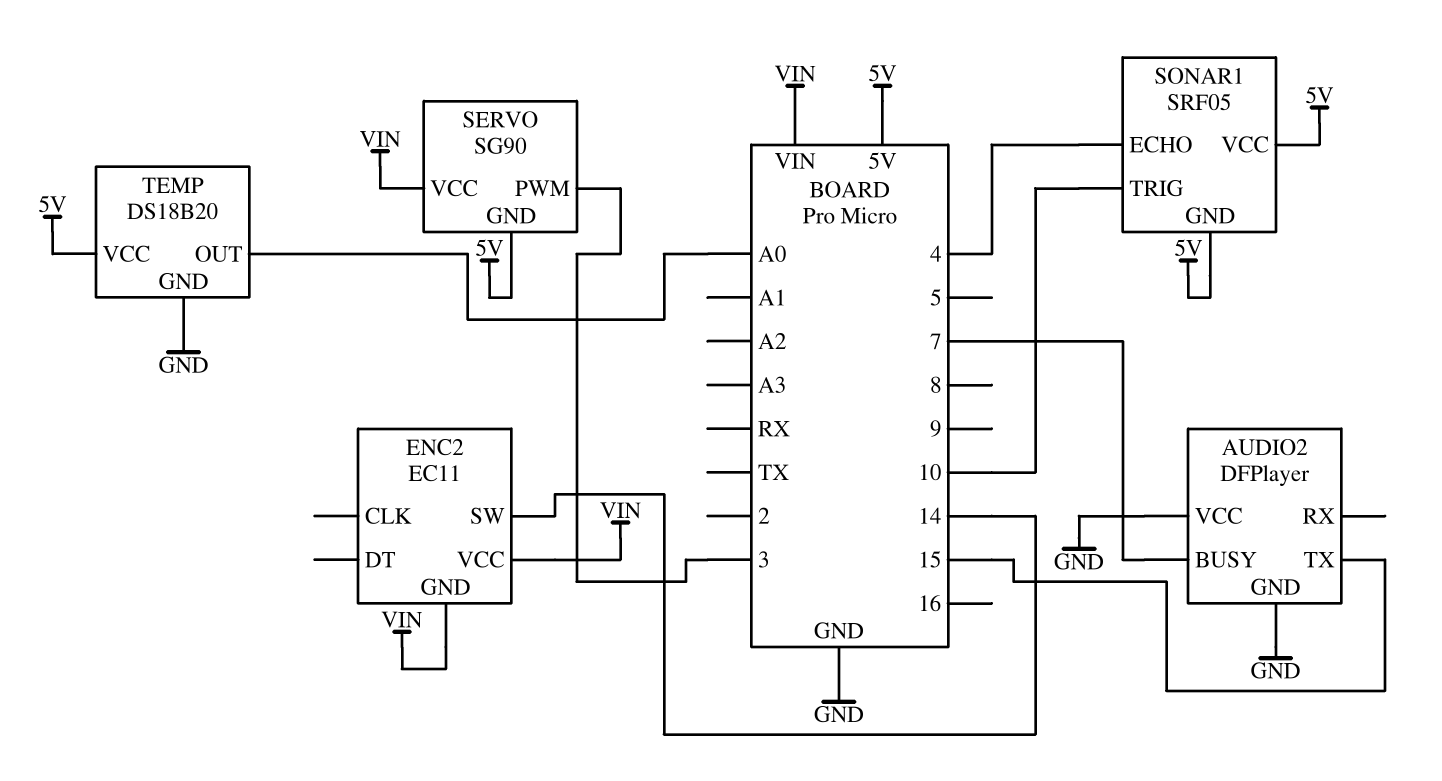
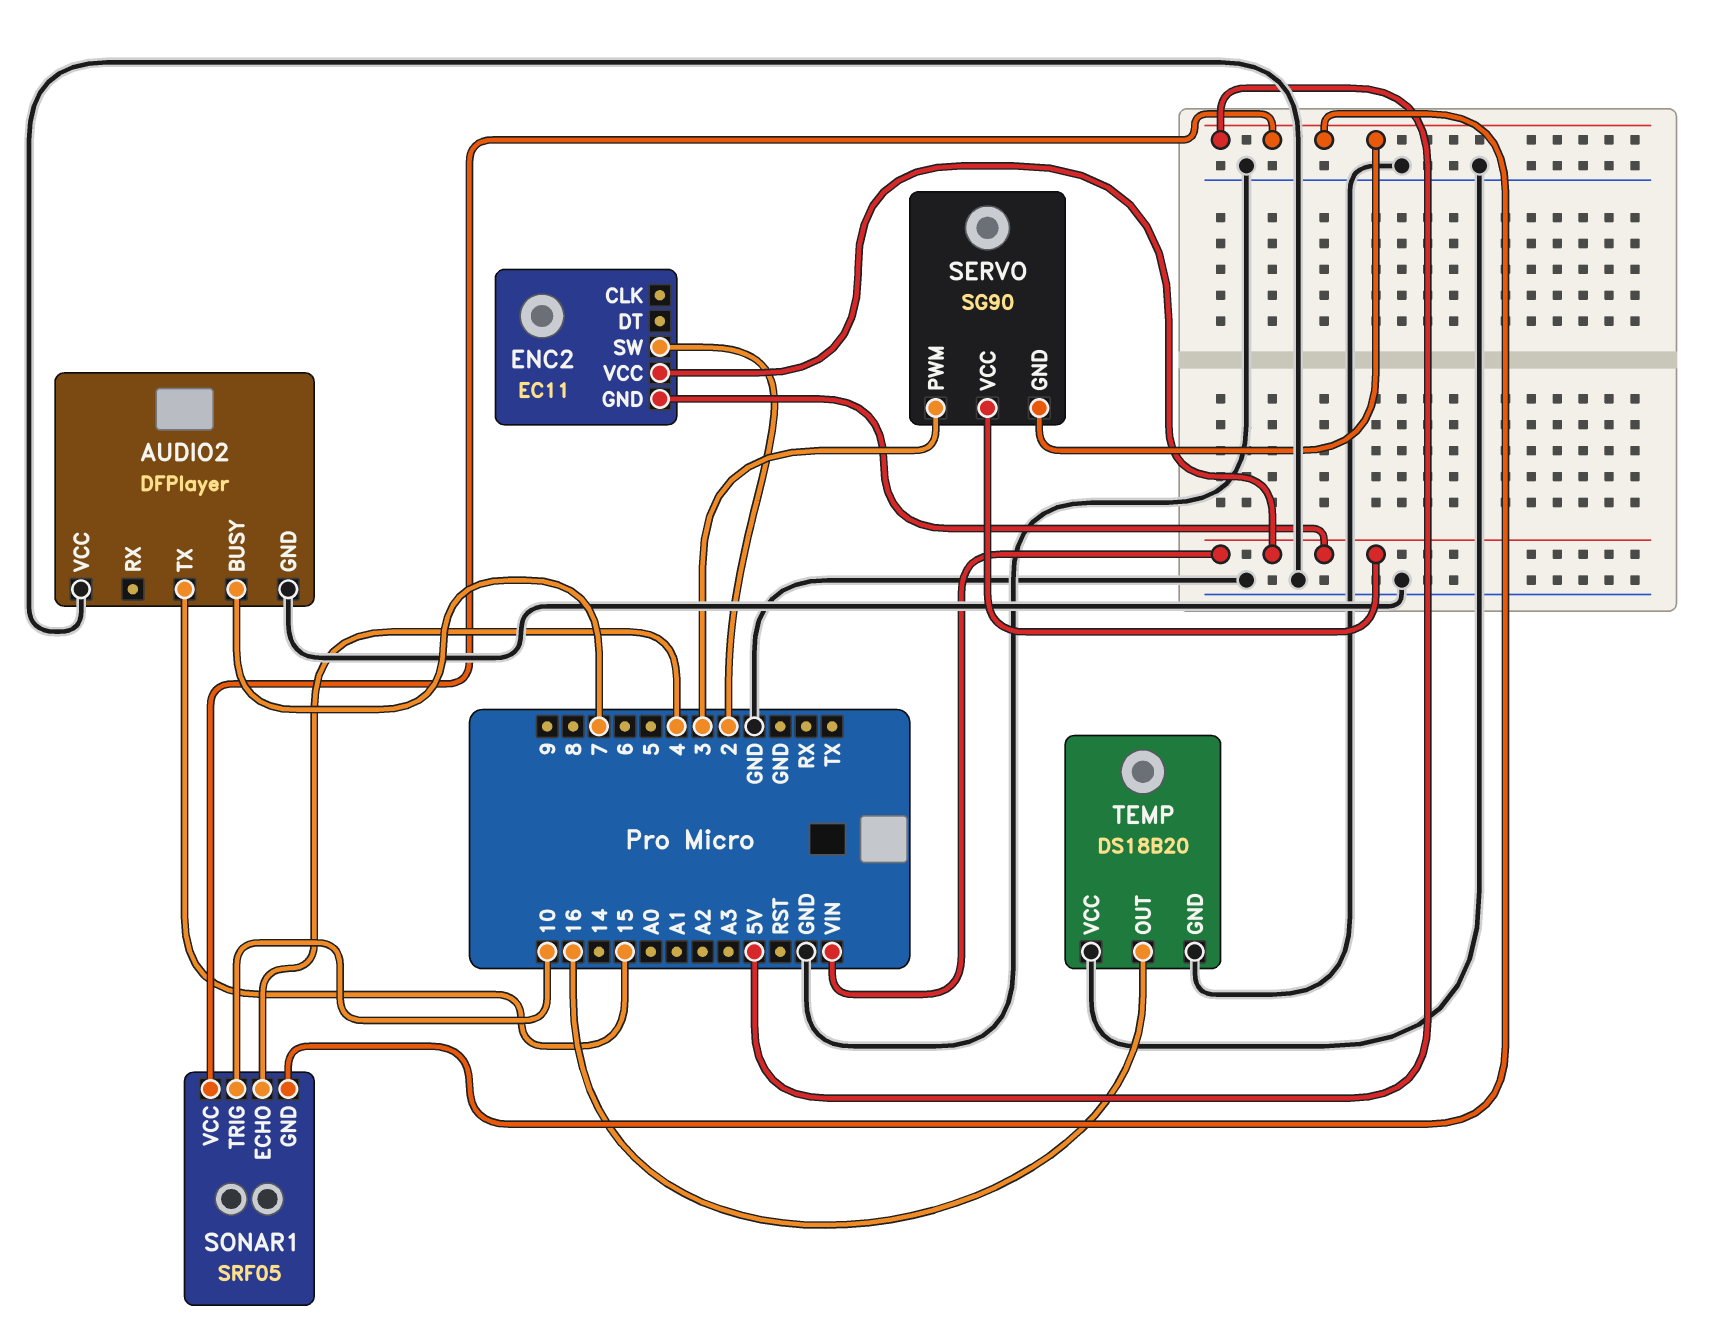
ENC2 pin SW: 14 -> 2
TEMP pin OUT: A0 -> 16
TEMP pin VCC: 5V -> GND

